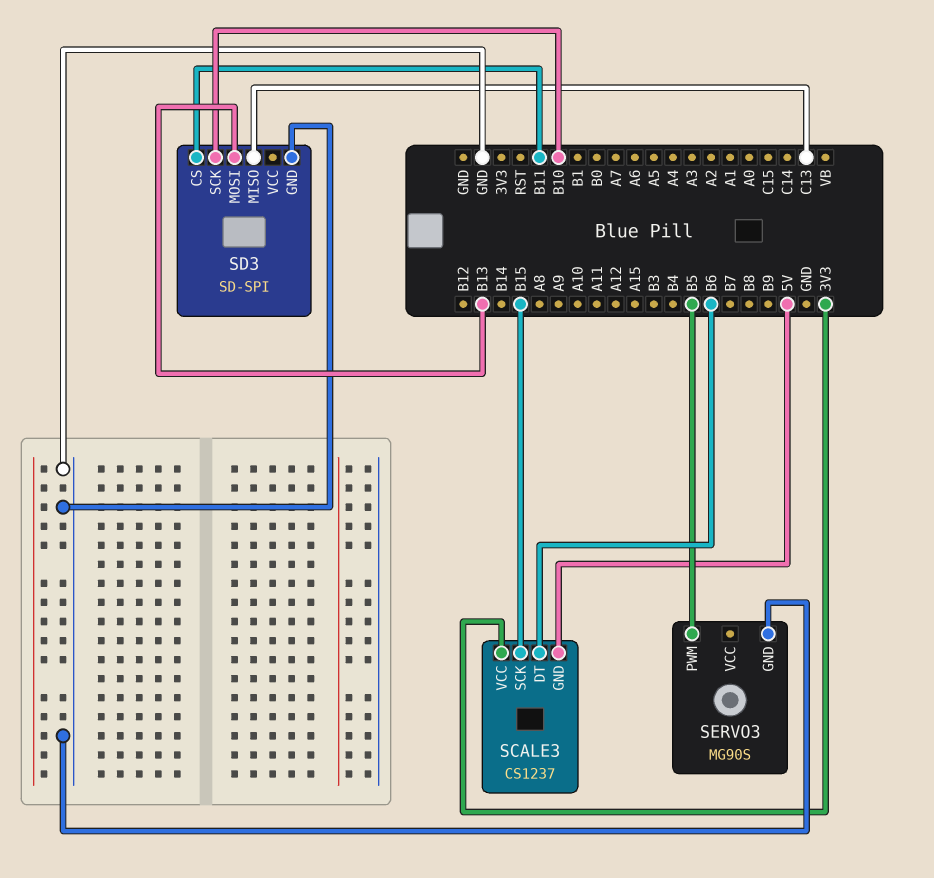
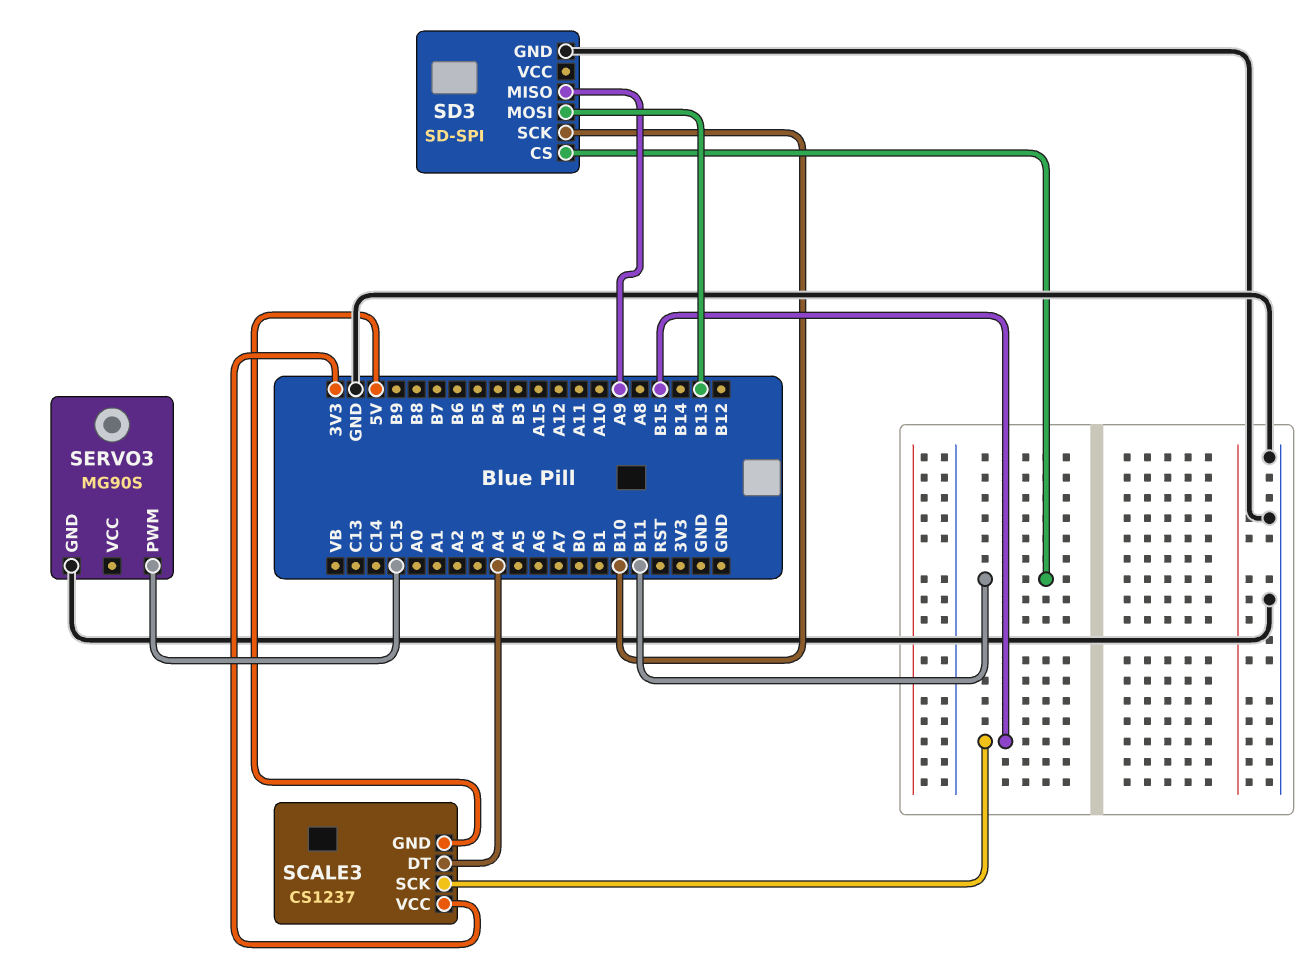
SCALE3 pin DT: B6 -> A4
SD3 pin MISO: C13 -> A9
SERVO3 pin PWM: B5 -> C15

